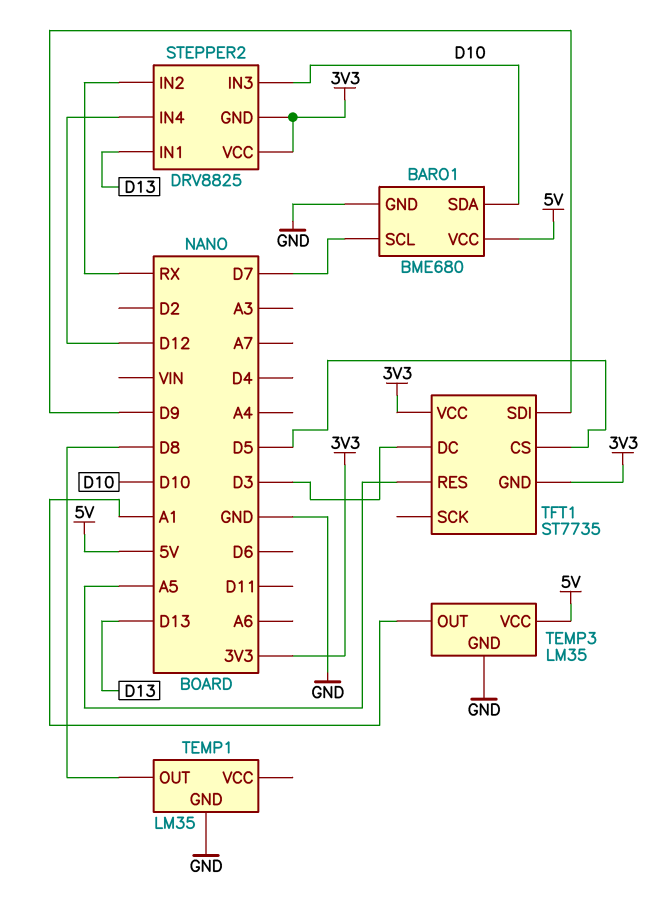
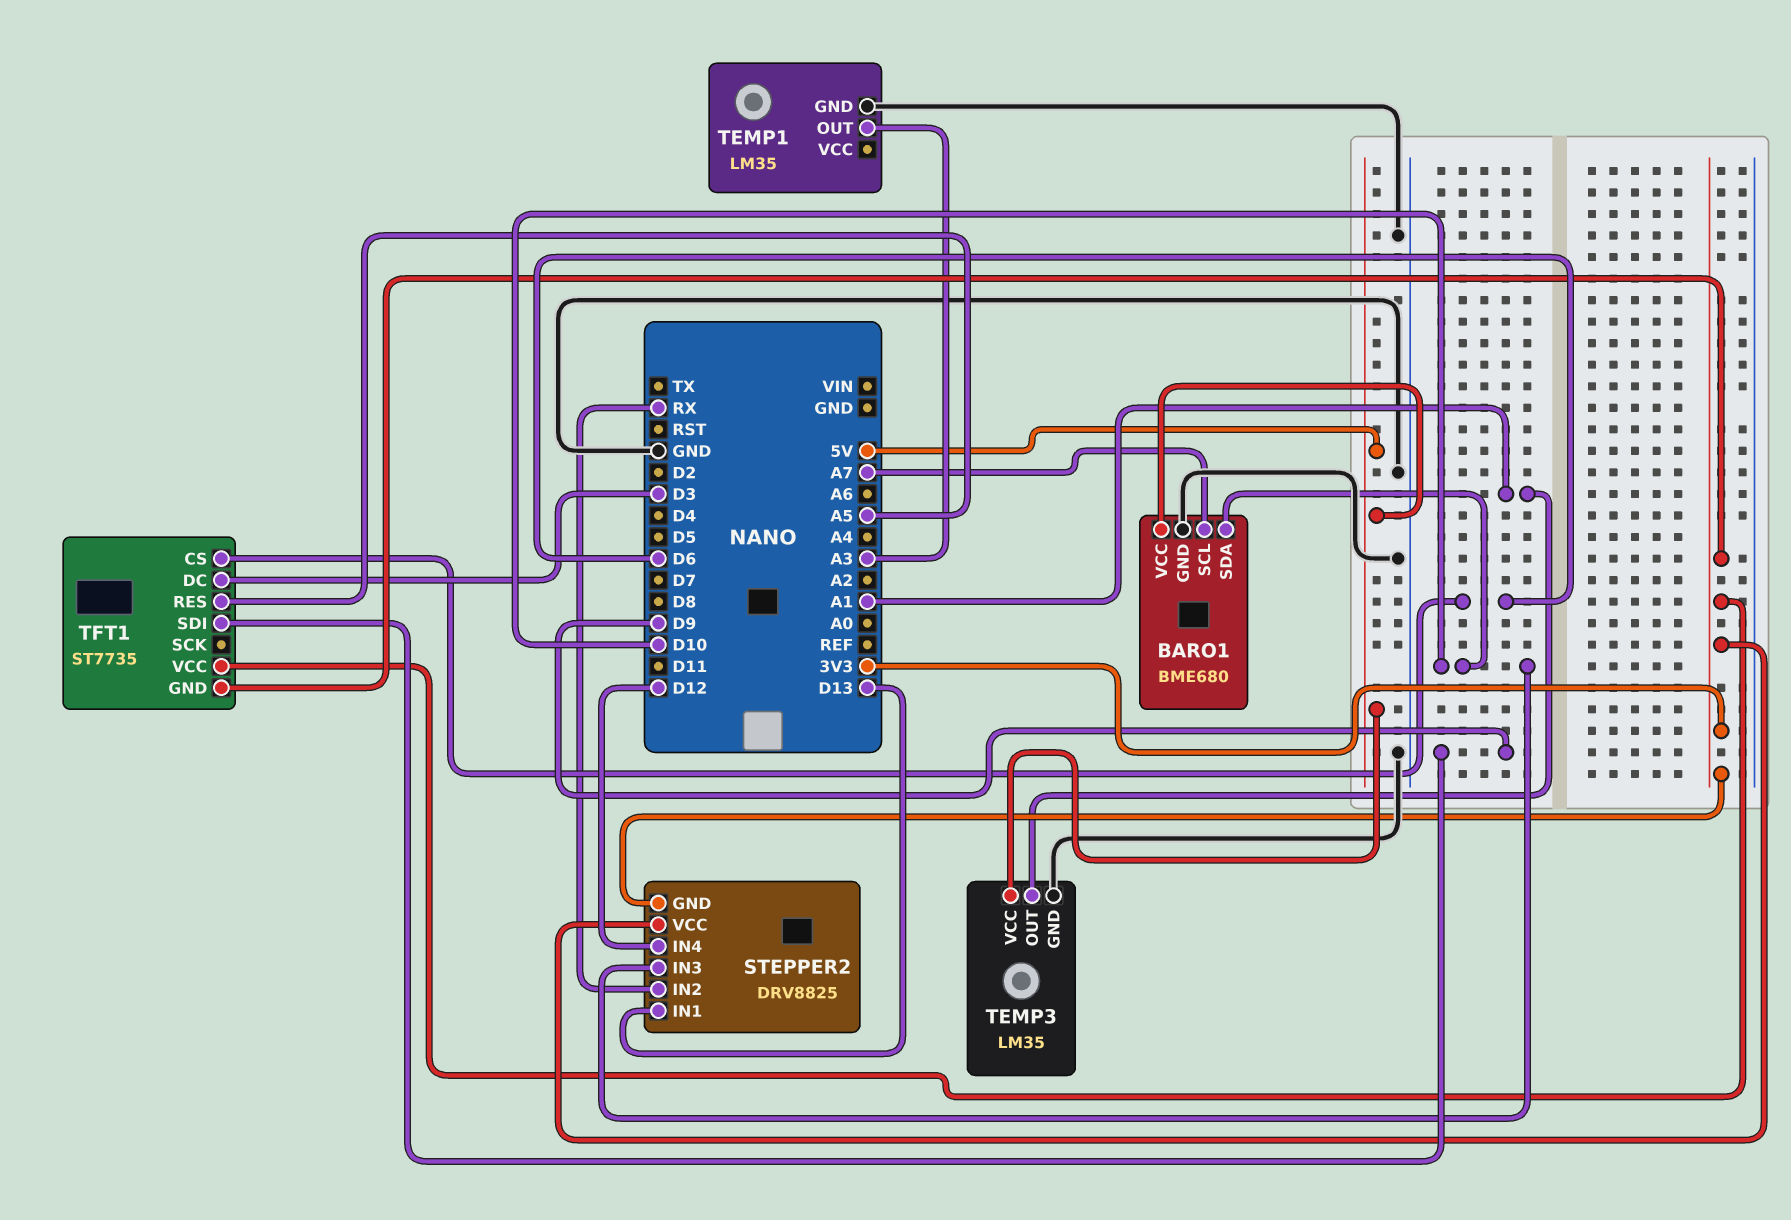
BARO1 pin SCL: D7 -> A7
TEMP1 pin OUT: D8 -> A3
TFT1 pin CS: D5 -> D6

